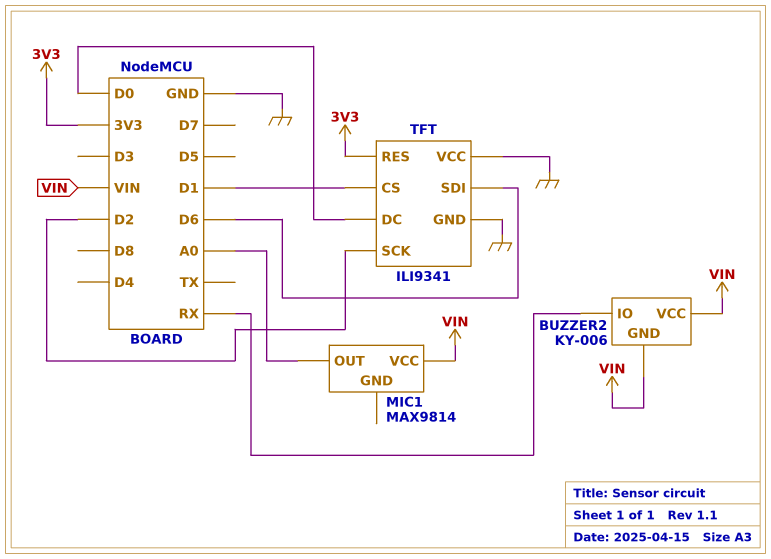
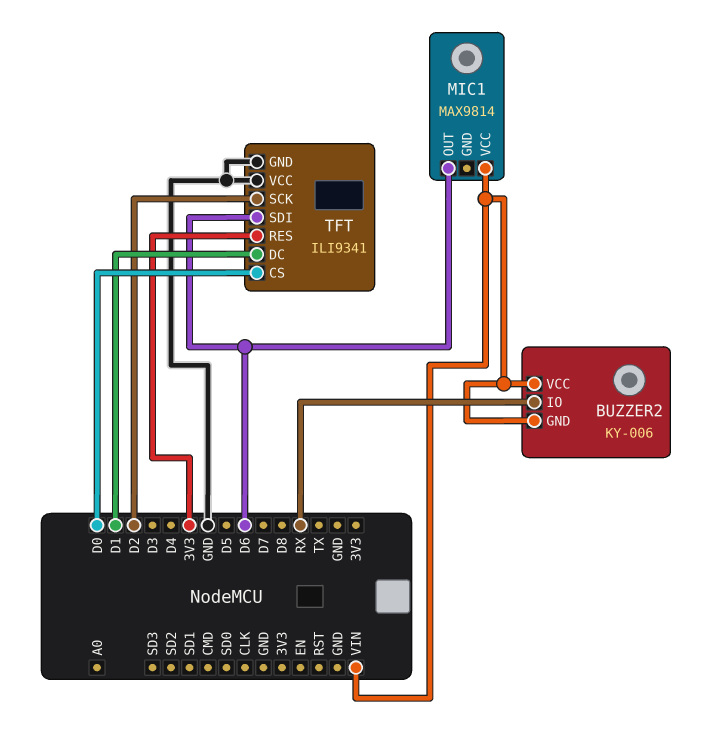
MIC1 pin OUT: A0 -> D6
TFT pin CS: D1 -> D0
TFT pin DC: D0 -> D1

